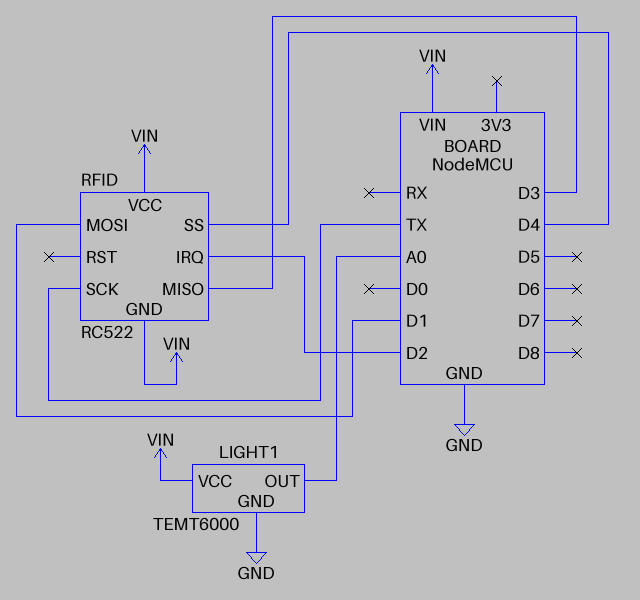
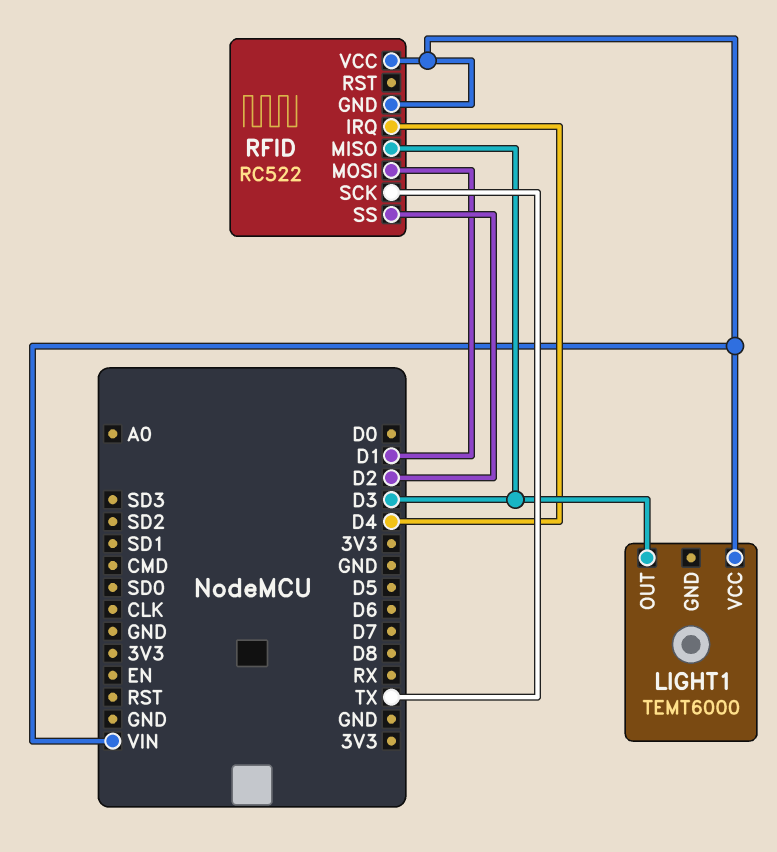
LIGHT1 pin GND: GND -> none
LIGHT1 pin OUT: A0 -> D3
RFID pin IRQ: D2 -> D4
RFID pin SS: D4 -> D2

